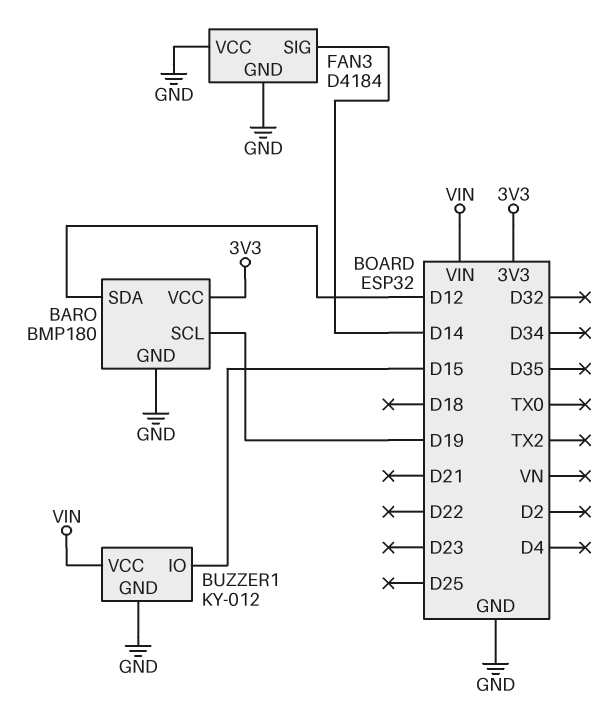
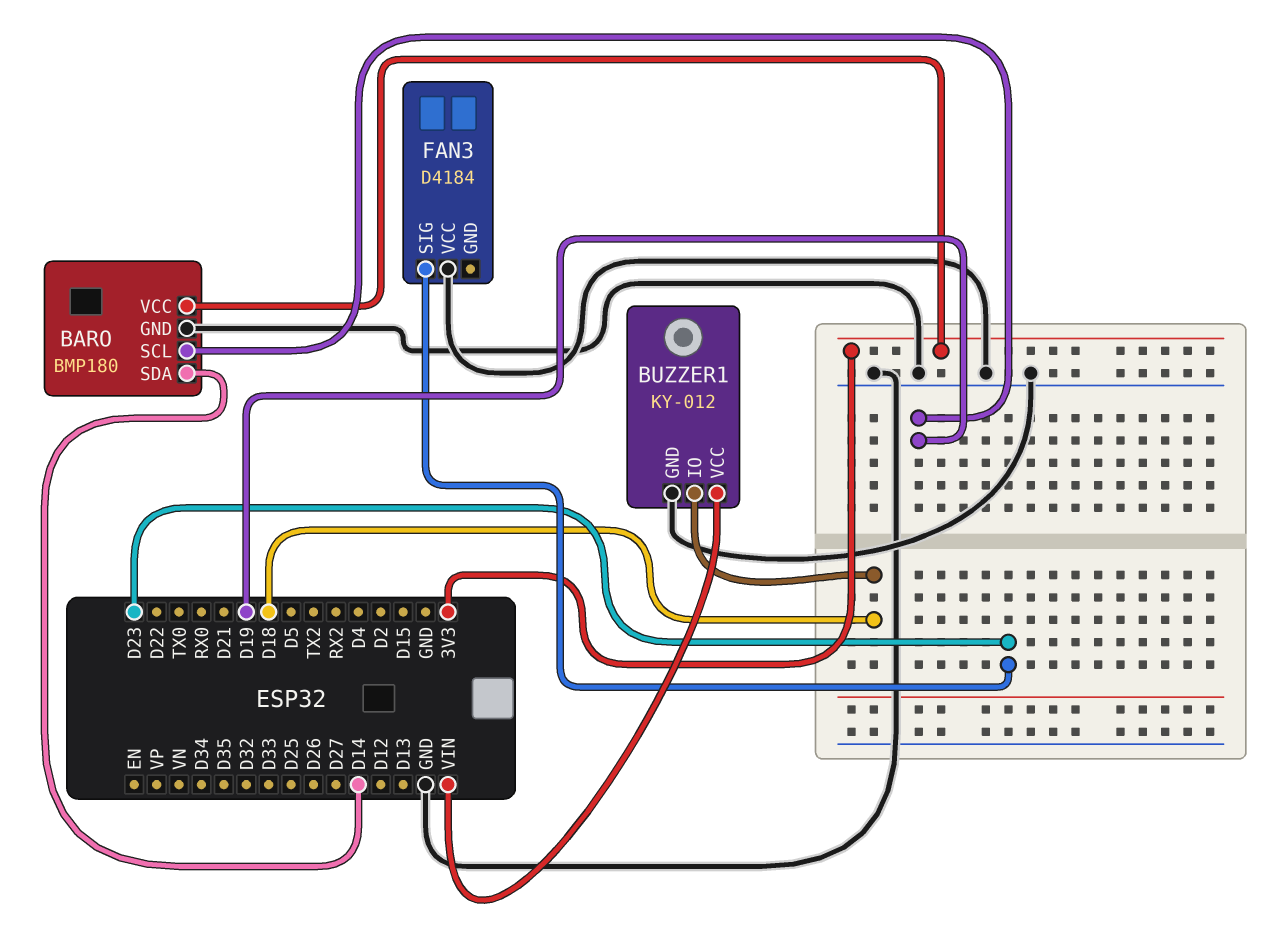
BARO pin SDA: D12 -> D14
BUZZER1 pin IO: D15 -> D18
FAN3 pin GND: GND -> none
FAN3 pin SIG: D14 -> D23

